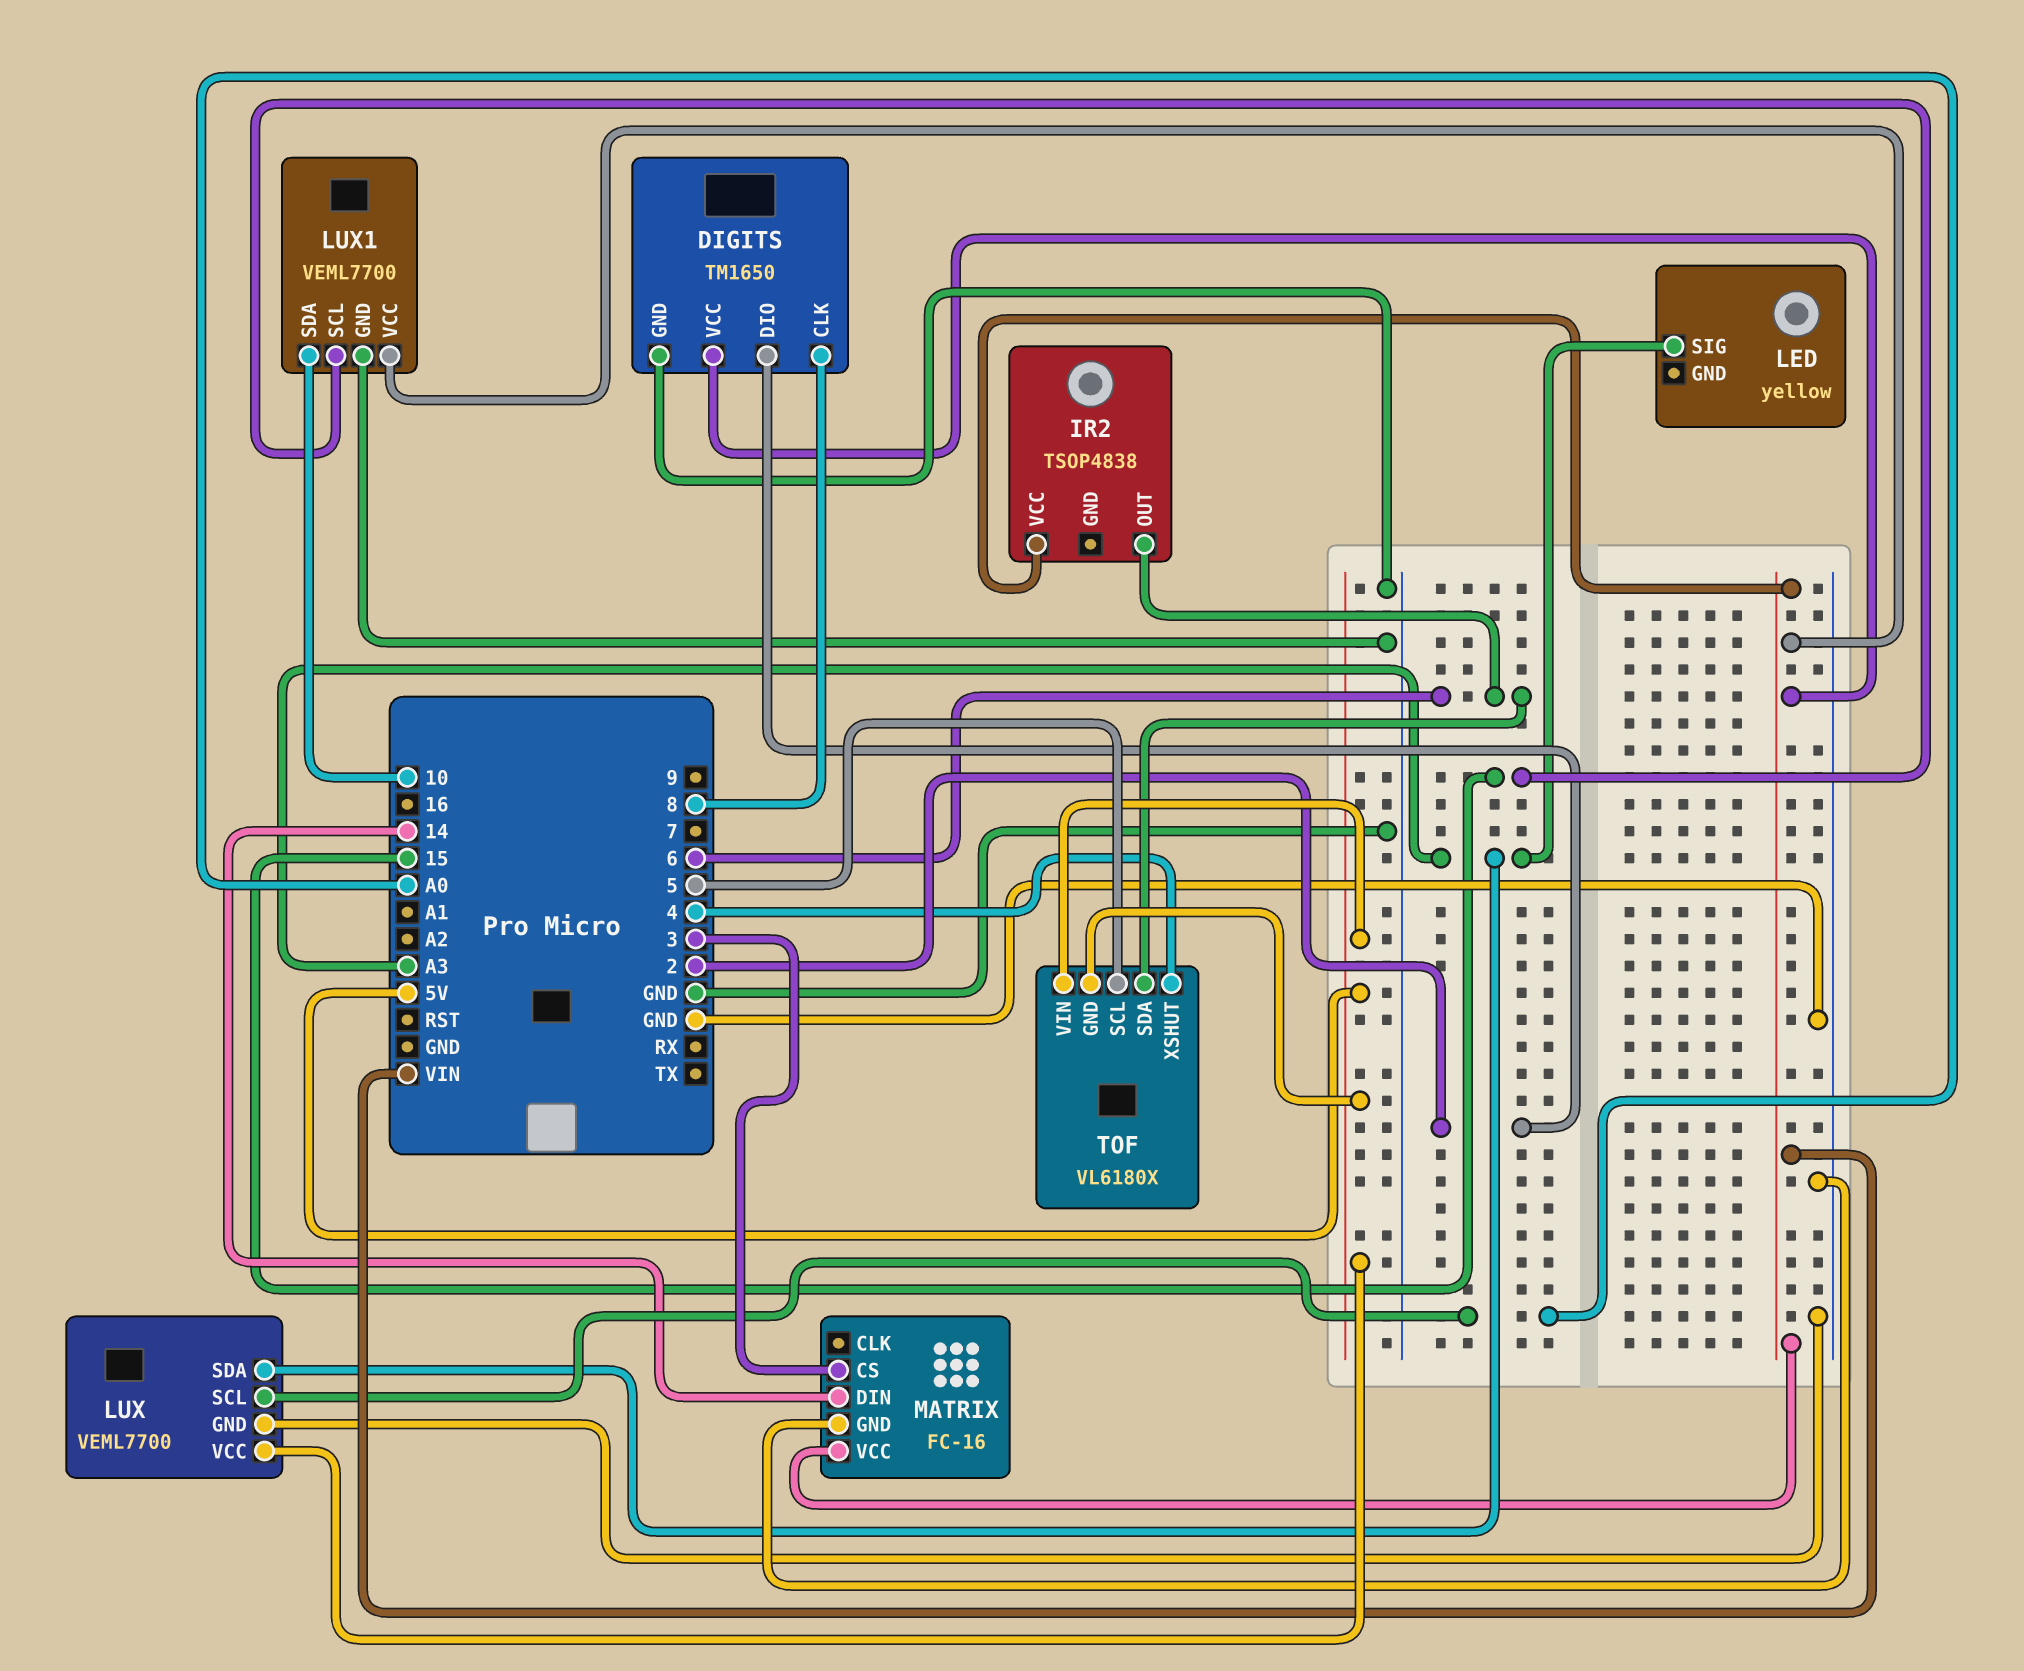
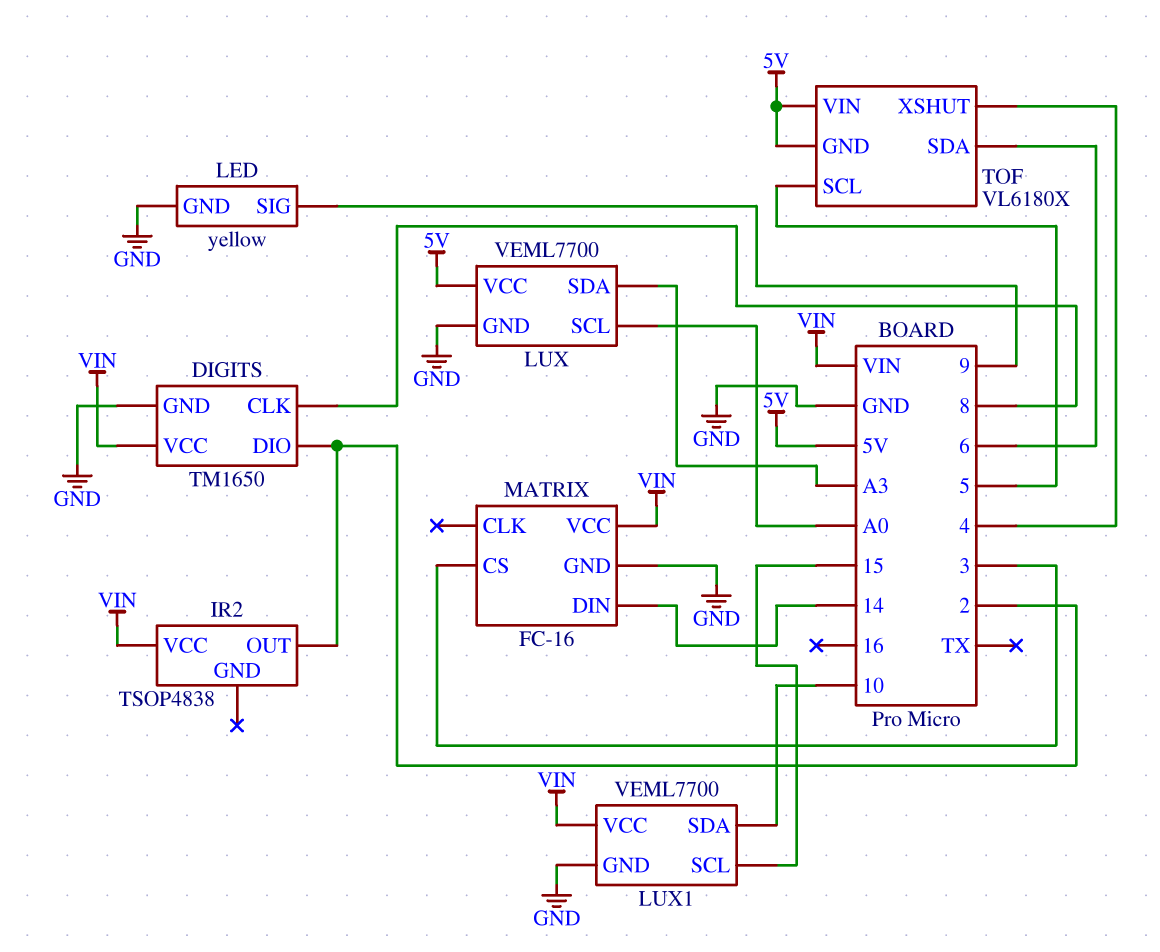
IR2 pin OUT: 6 -> 2
LED pin GND: none -> GND
LED pin SIG: A3 -> 9

